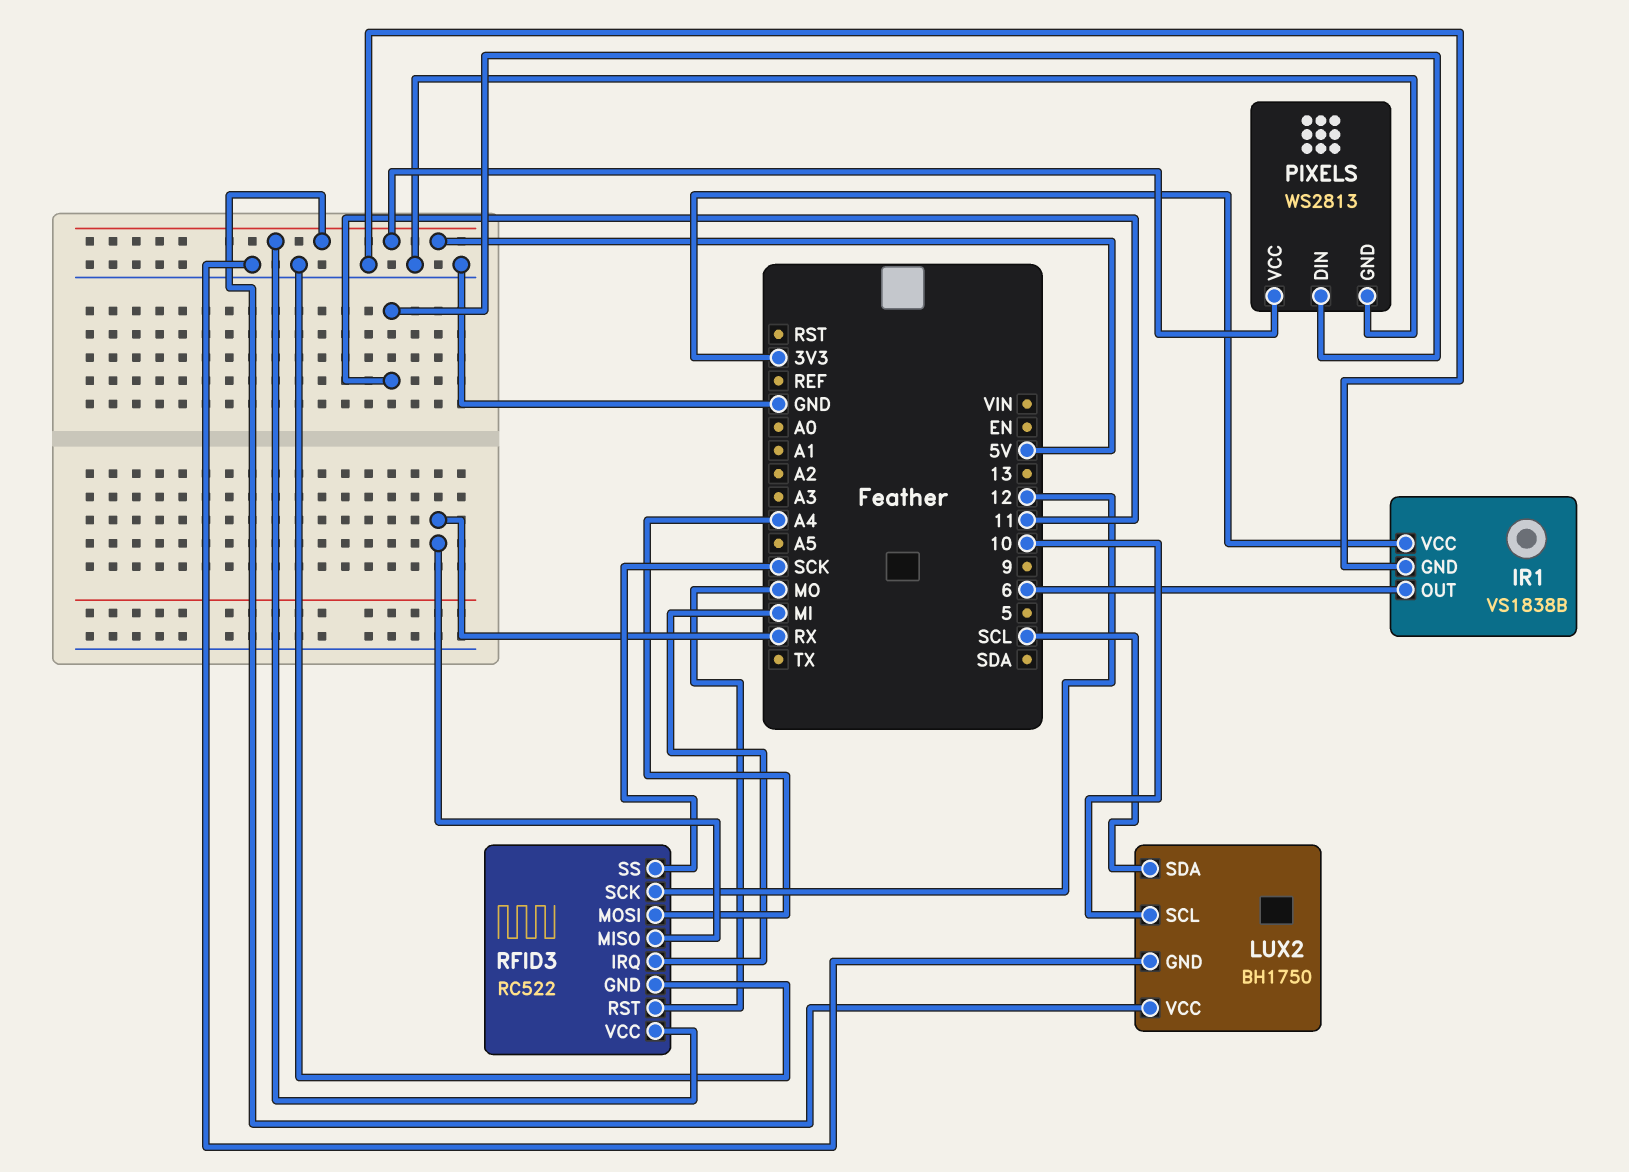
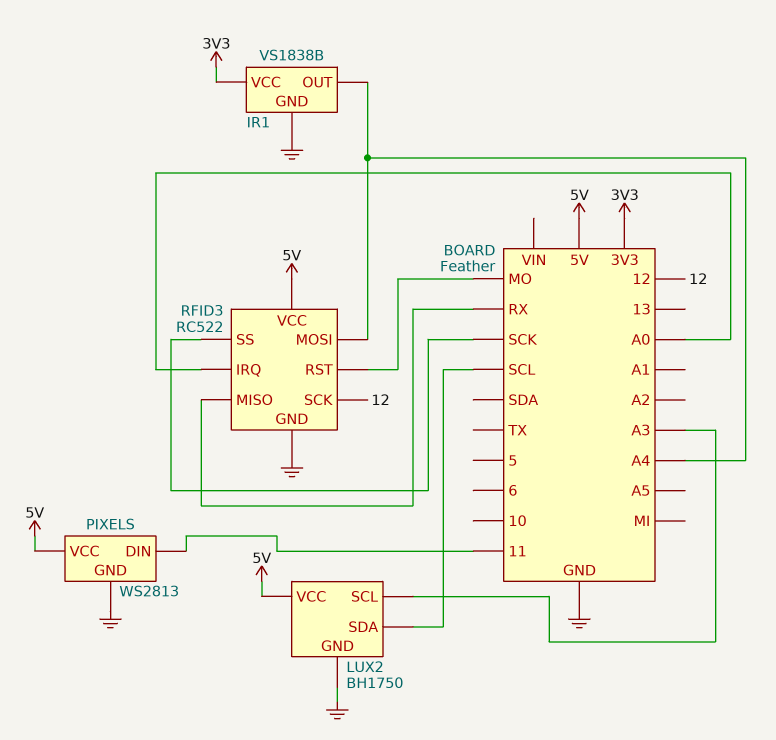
IR1 pin OUT: 6 -> A4
LUX2 pin SCL: 10 -> A3
RFID3 pin IRQ: MI -> A0

